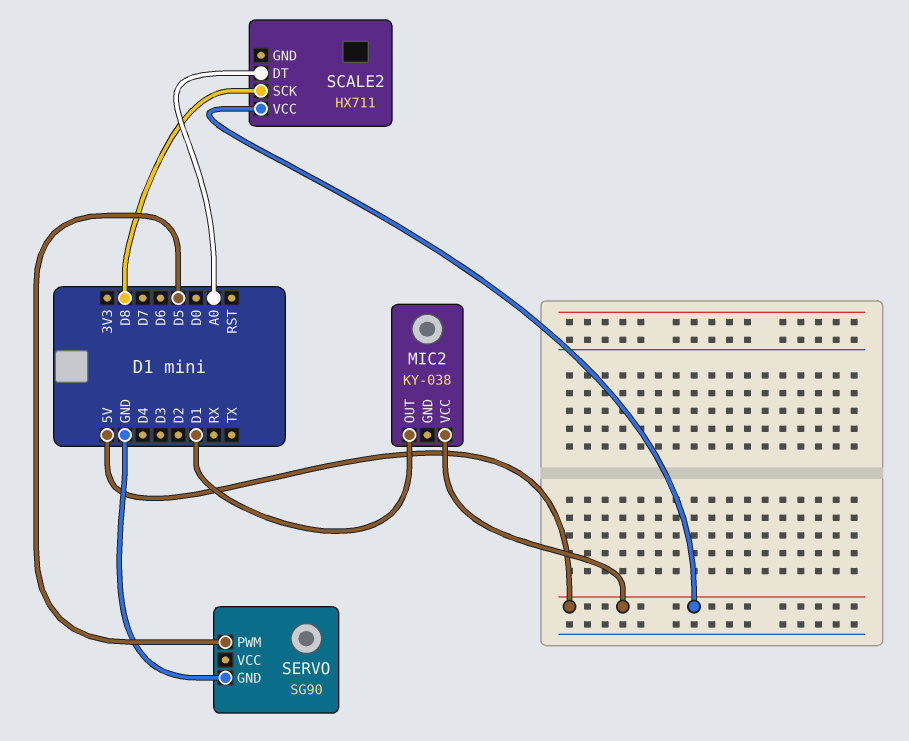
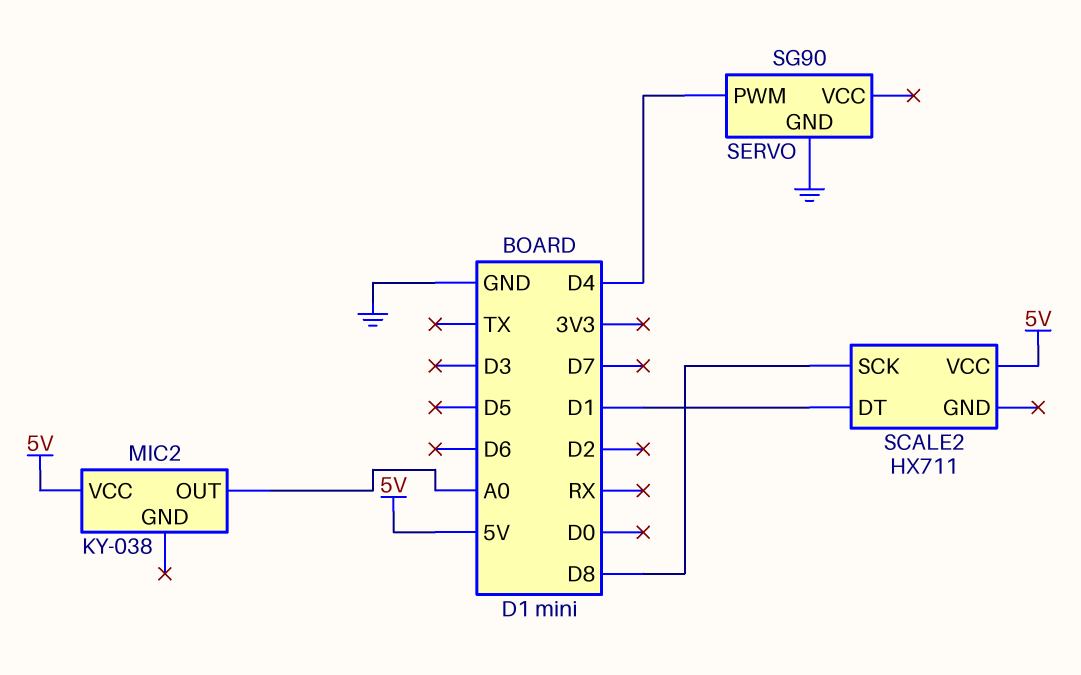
MIC2 pin OUT: D1 -> A0
SCALE2 pin DT: A0 -> D1
SERVO pin PWM: D5 -> D4

